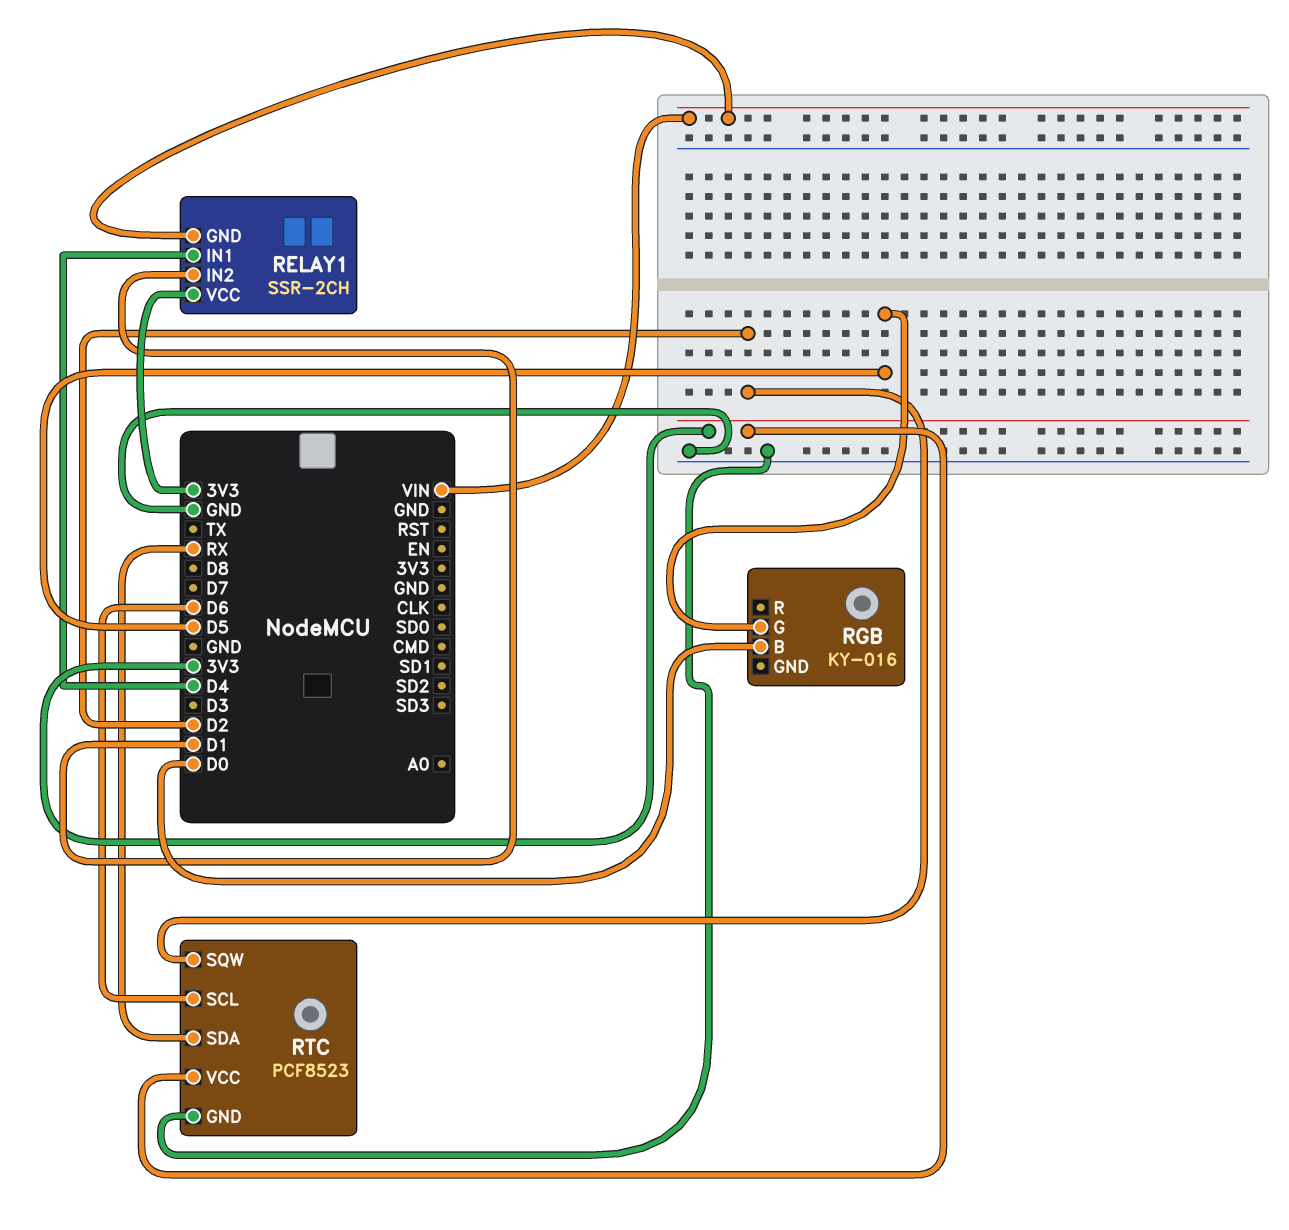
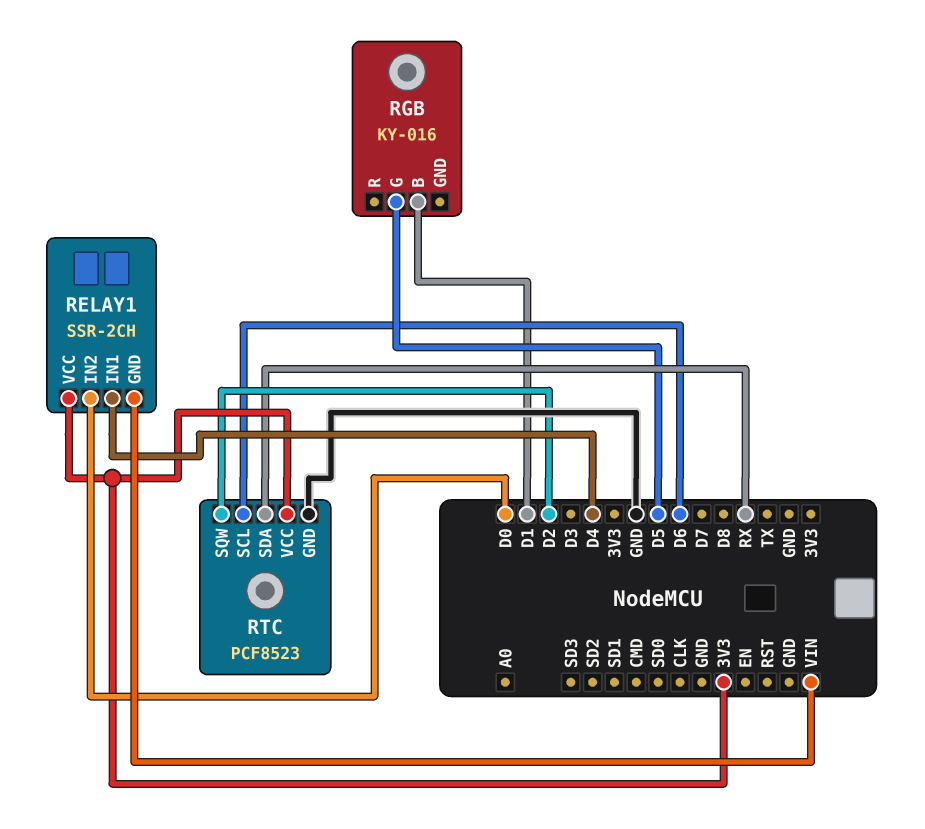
RELAY1 pin IN2: D1 -> D0
RGB pin B: D0 -> D1

